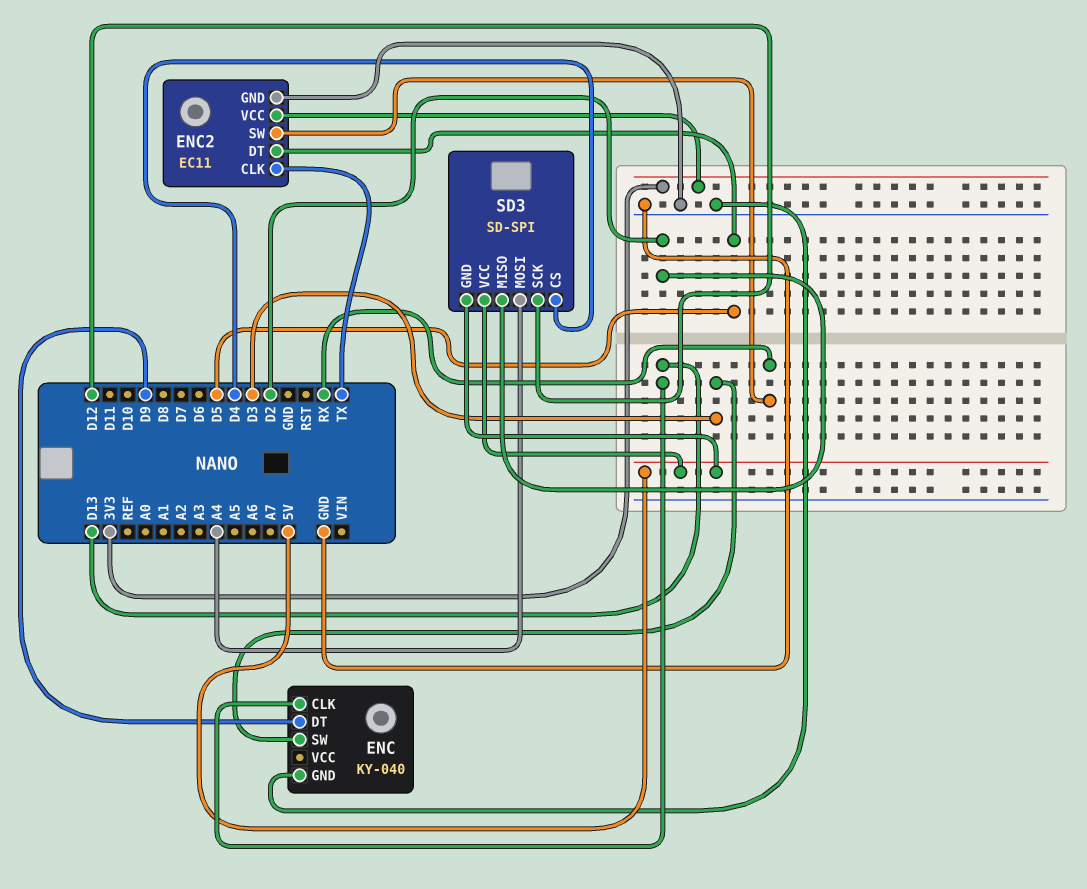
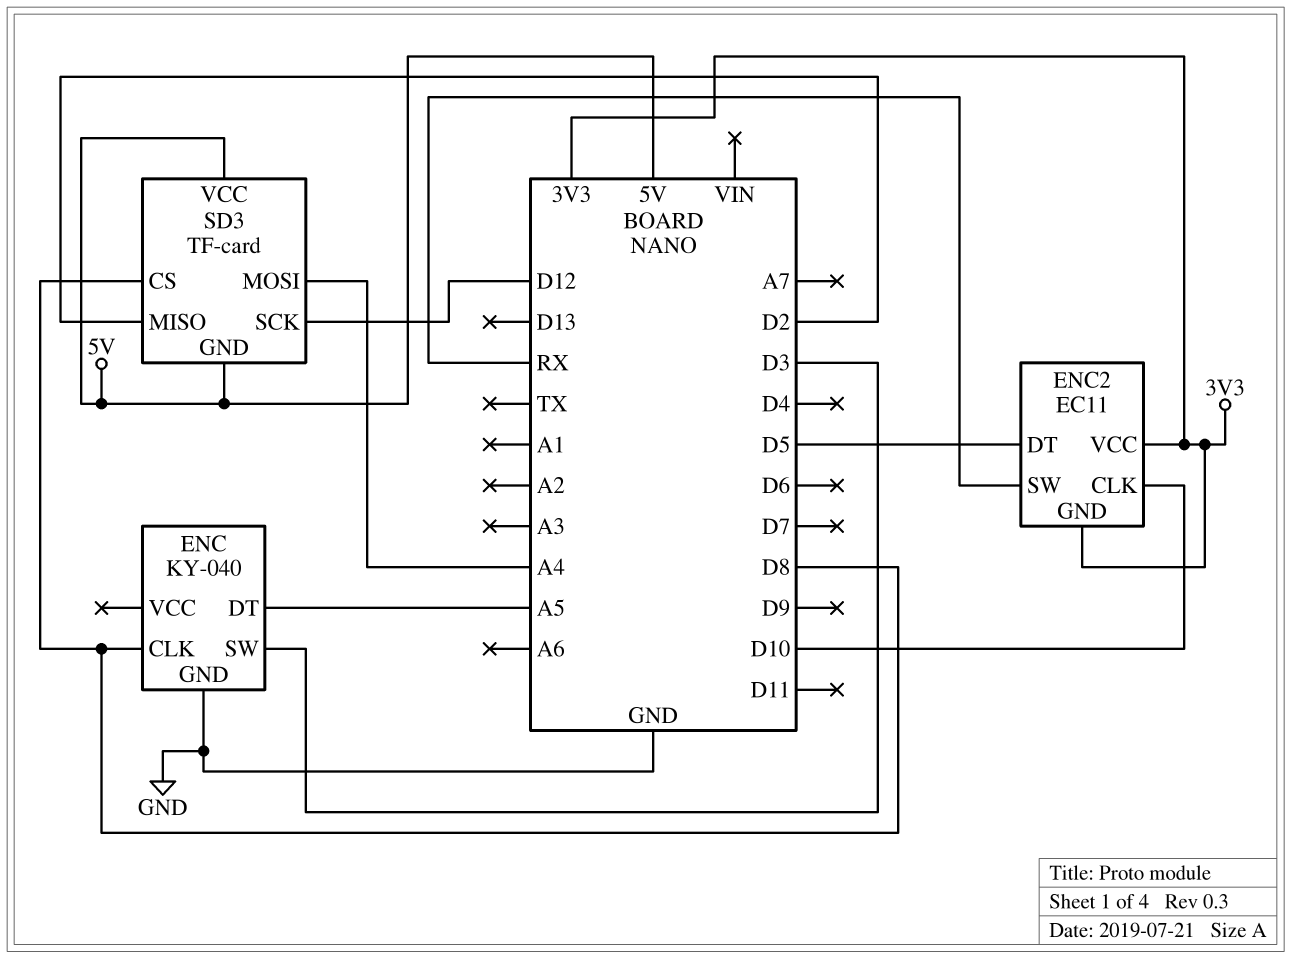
ENC pin CLK: D13 -> D8
ENC pin DT: D9 -> A5
ENC2 pin CLK: TX -> D10
ENC2 pin GND: GND -> 3V3
SD3: SD-SPI -> TF-card
SD3 pin CS: D4 -> D8

